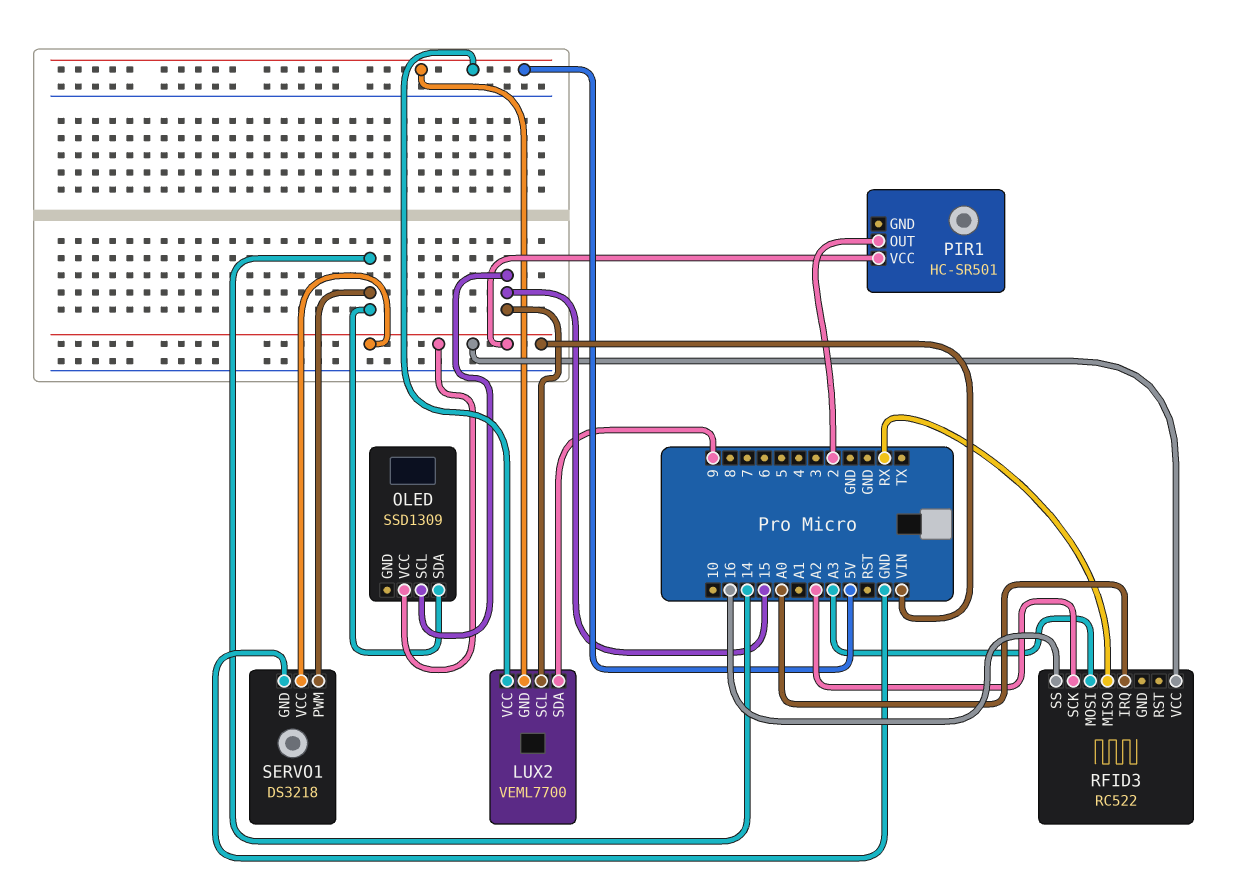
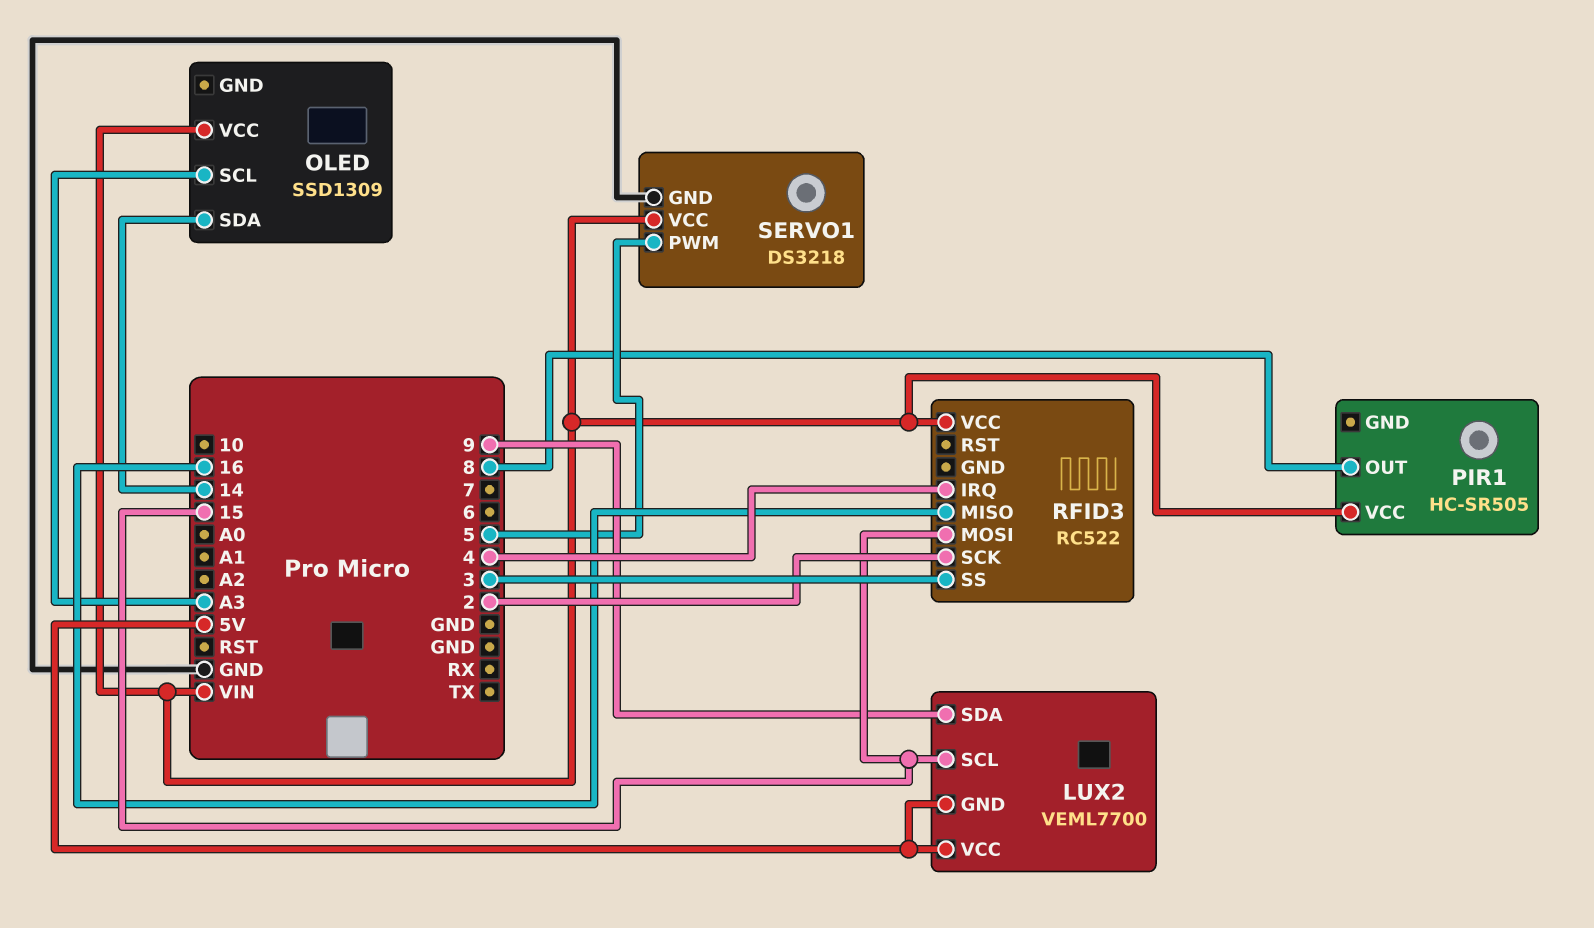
OLED pin SCL: 15 -> A3
PIR1: HC-SR501 -> HC-SR505
PIR1 pin OUT: 2 -> 8
RFID3 pin IRQ: A0 -> 4
RFID3 pin MISO: RX -> 16
RFID3 pin MOSI: A3 -> 15
RFID3 pin SCK: A2 -> 2
RFID3 pin SS: 16 -> 3
SERVO1 pin PWM: 14 -> 5

